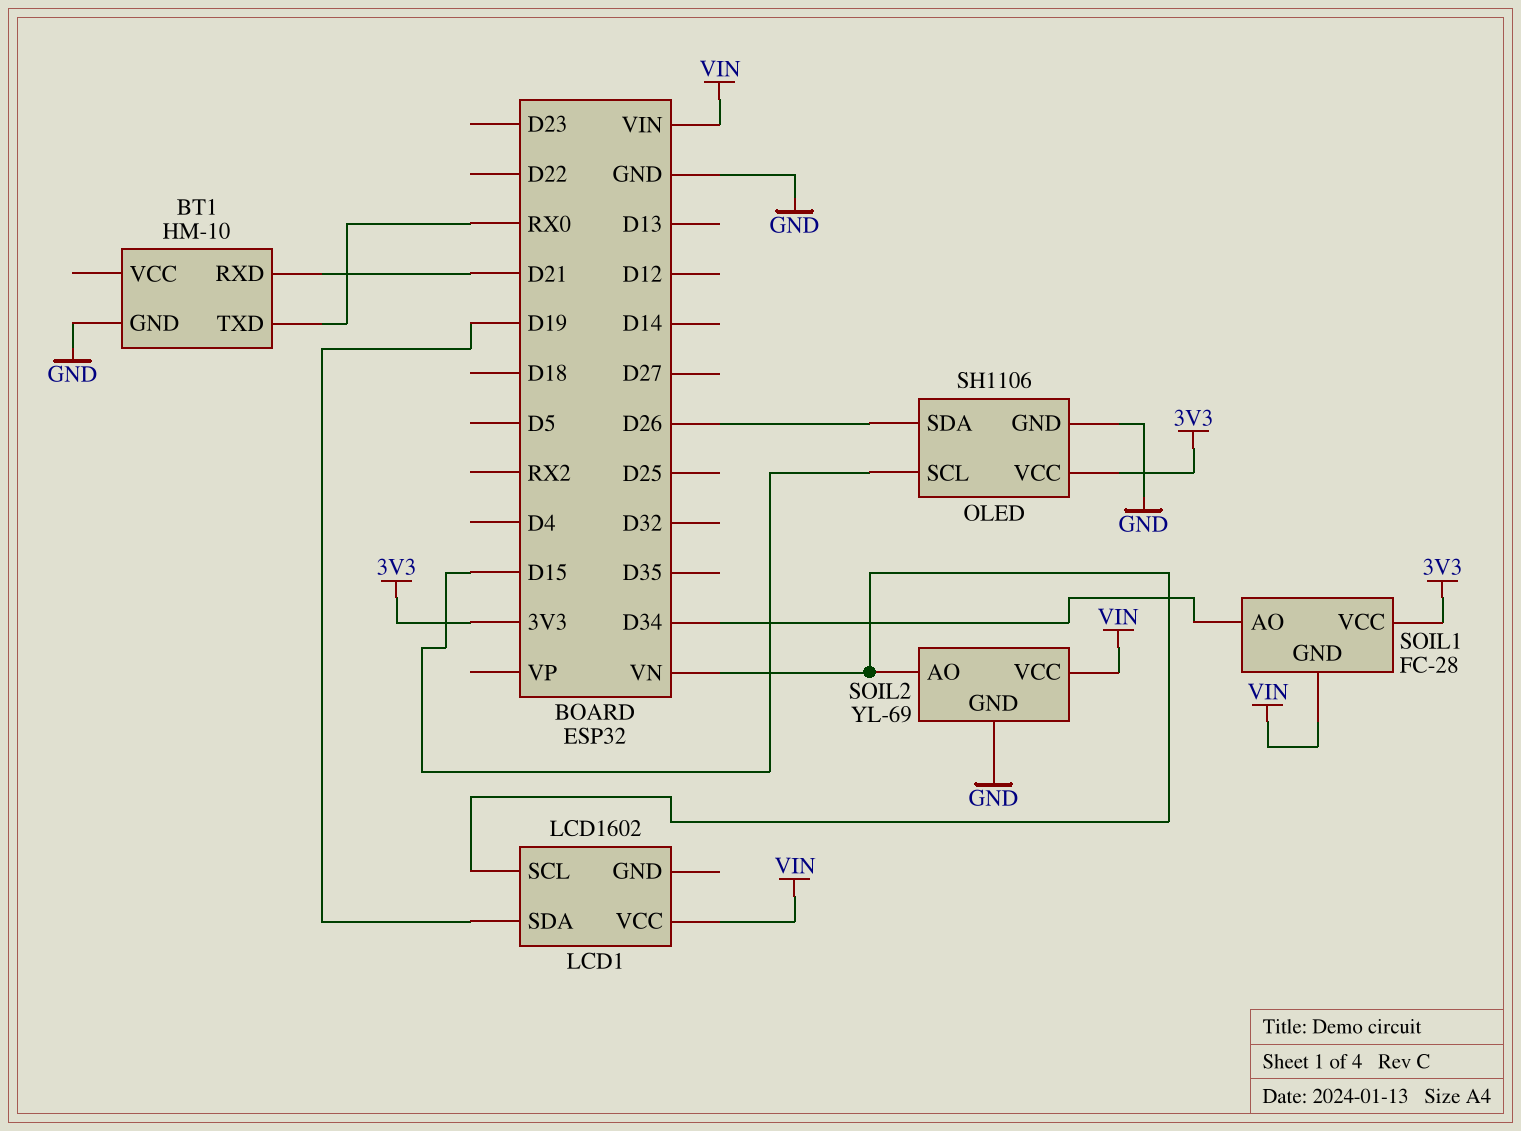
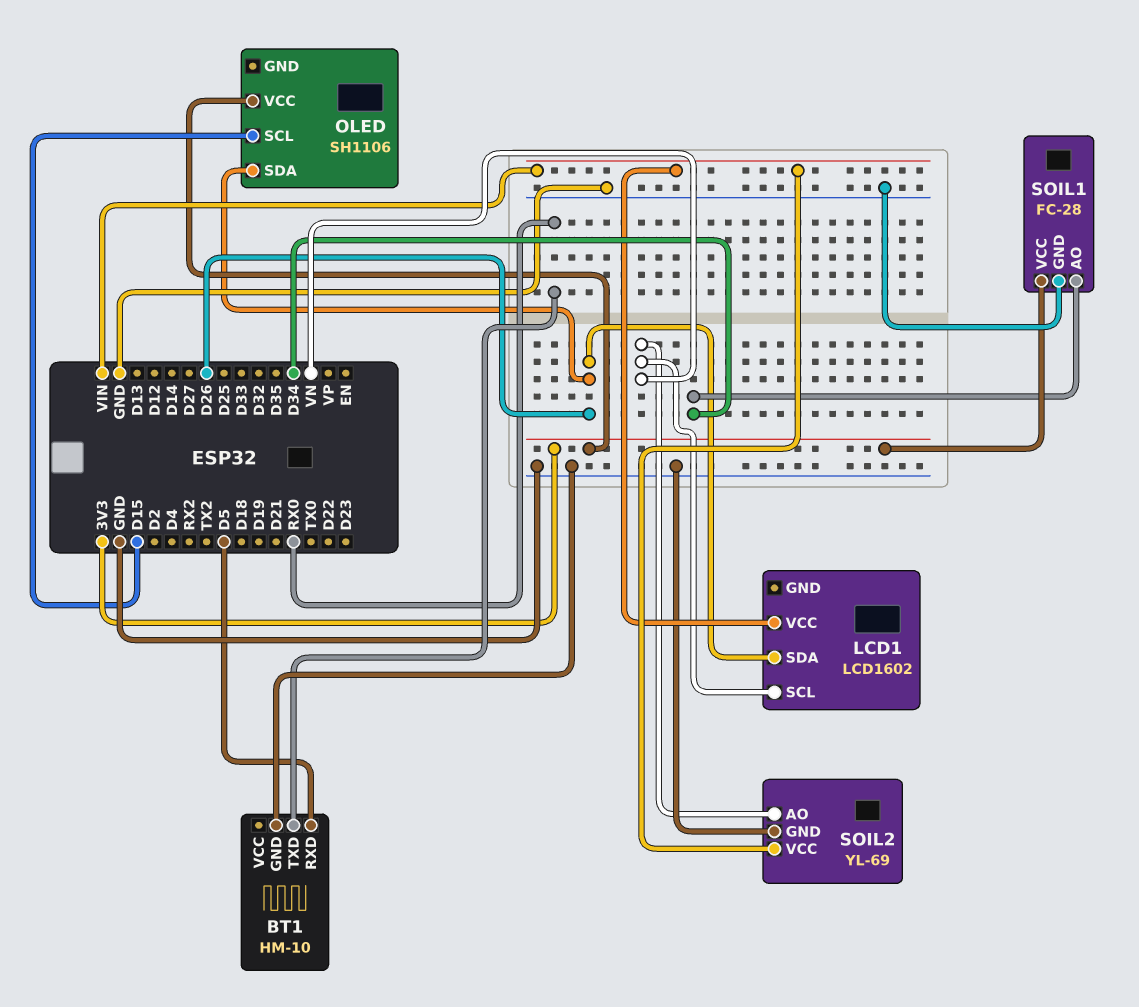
BT1 pin RXD: D21 -> D5
LCD1 pin SDA: D19 -> D26
OLED pin GND: GND -> none
SOIL1 pin GND: VIN -> GND

